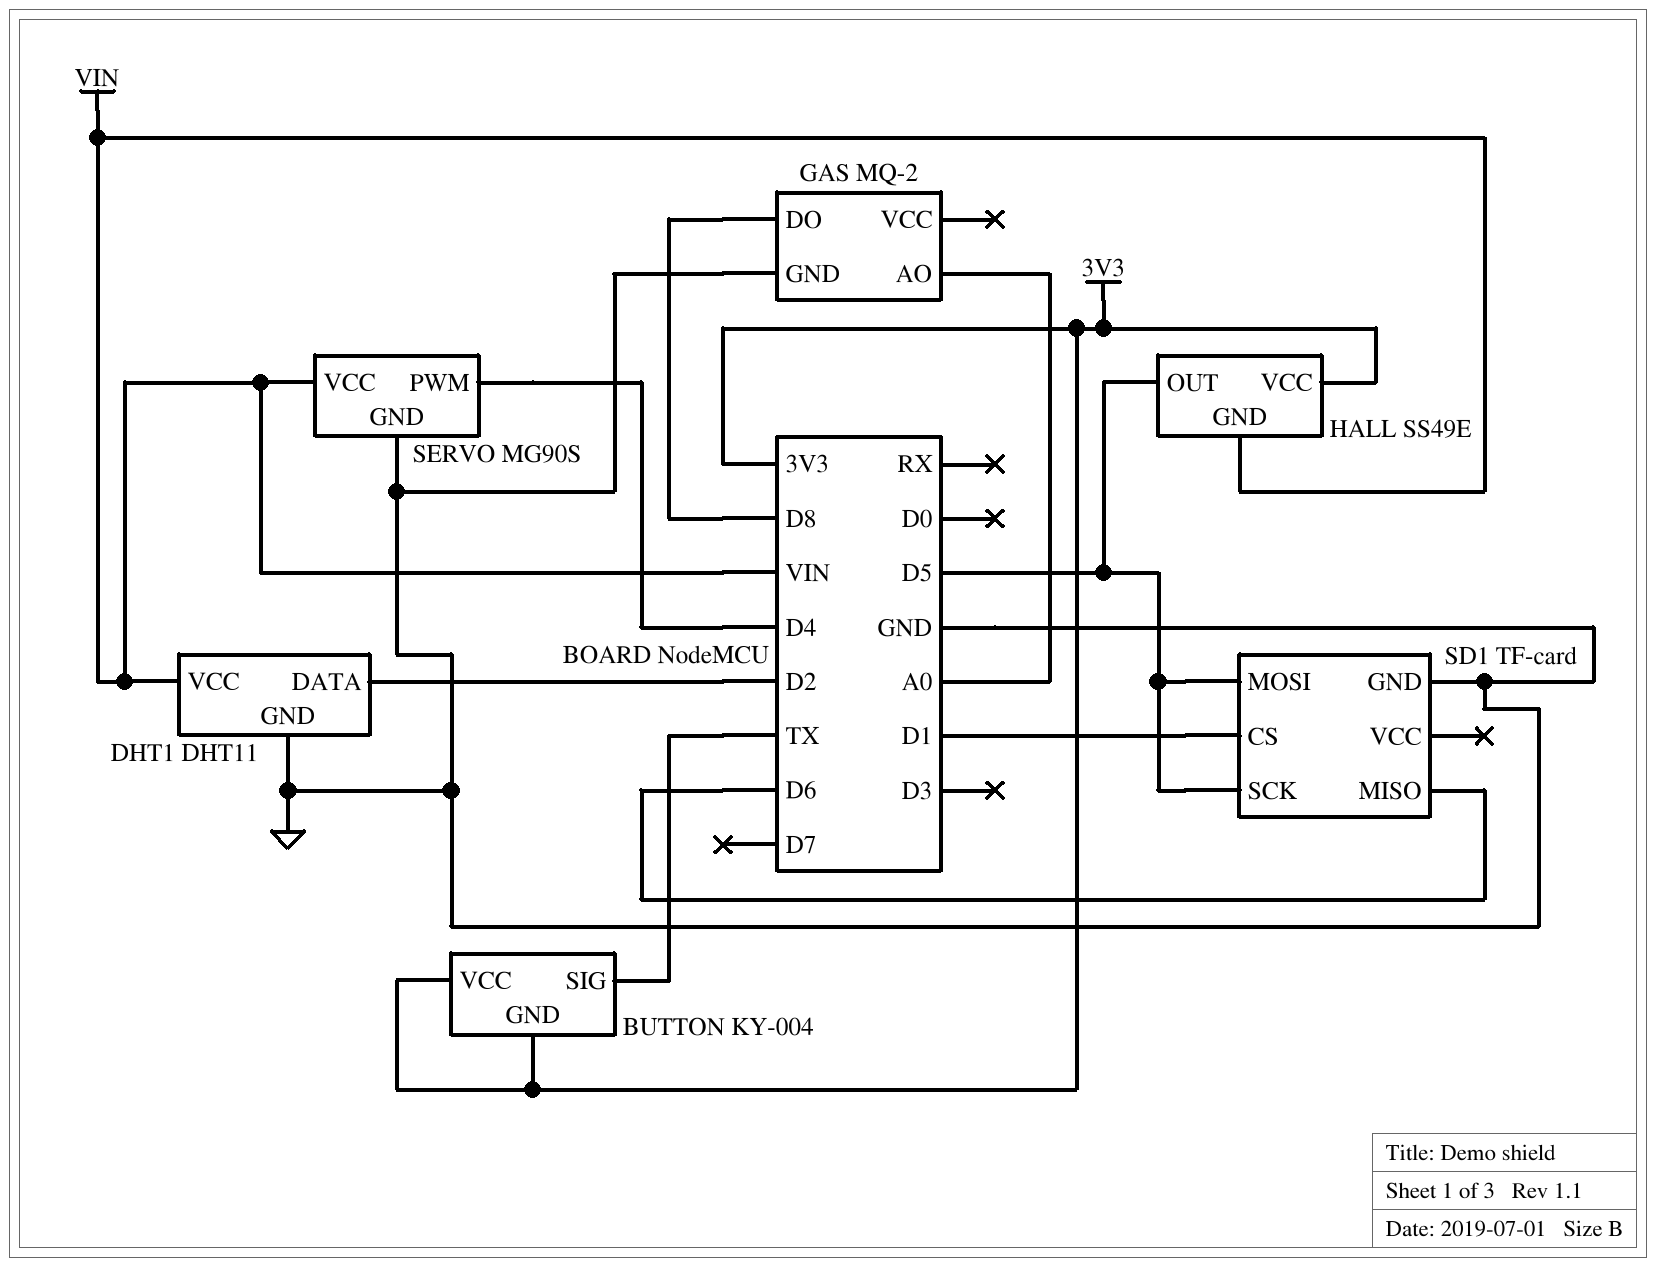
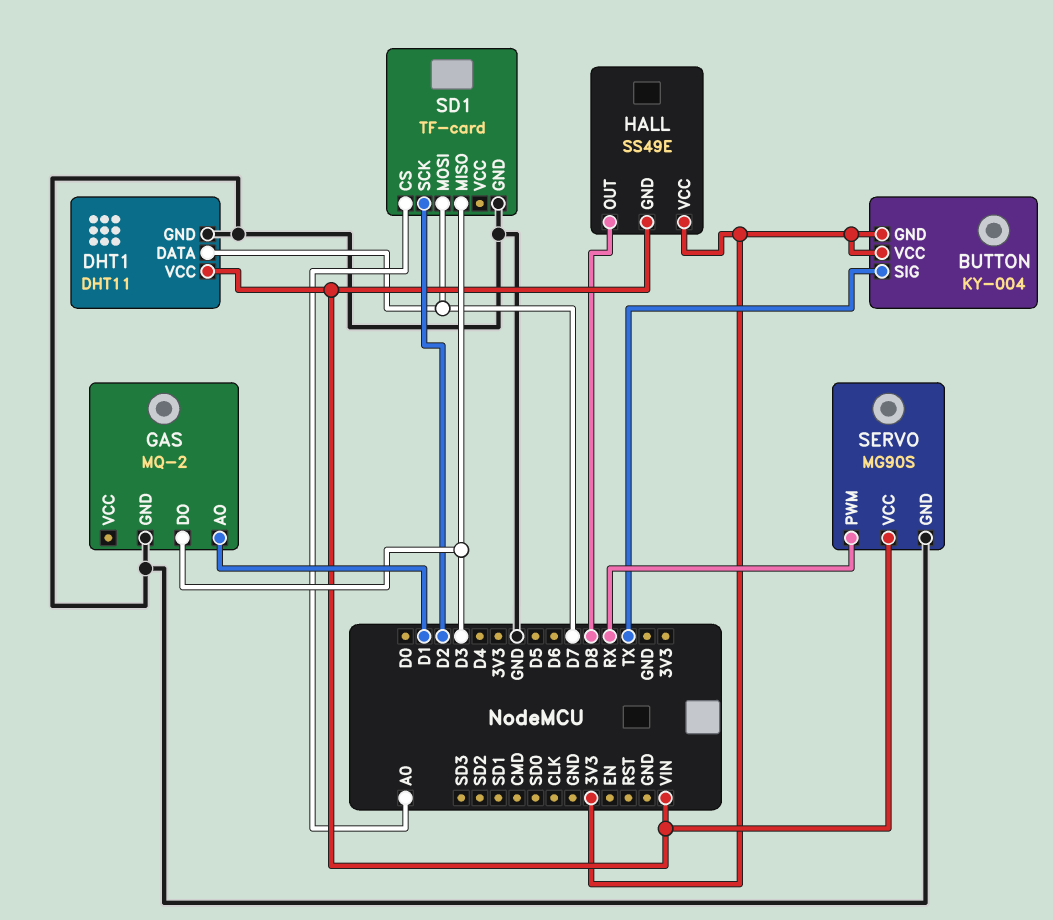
DHT1 pin DATA: D2 -> D7
GAS pin AO: A0 -> D1
GAS pin DO: D8 -> D3
HALL pin OUT: D5 -> D8
SD1 pin CS: D1 -> A0
SD1 pin MISO: D6 -> D3
SD1 pin MOSI: D5 -> D7
SD1 pin SCK: D5 -> D2
SERVO pin PWM: D4 -> RX

